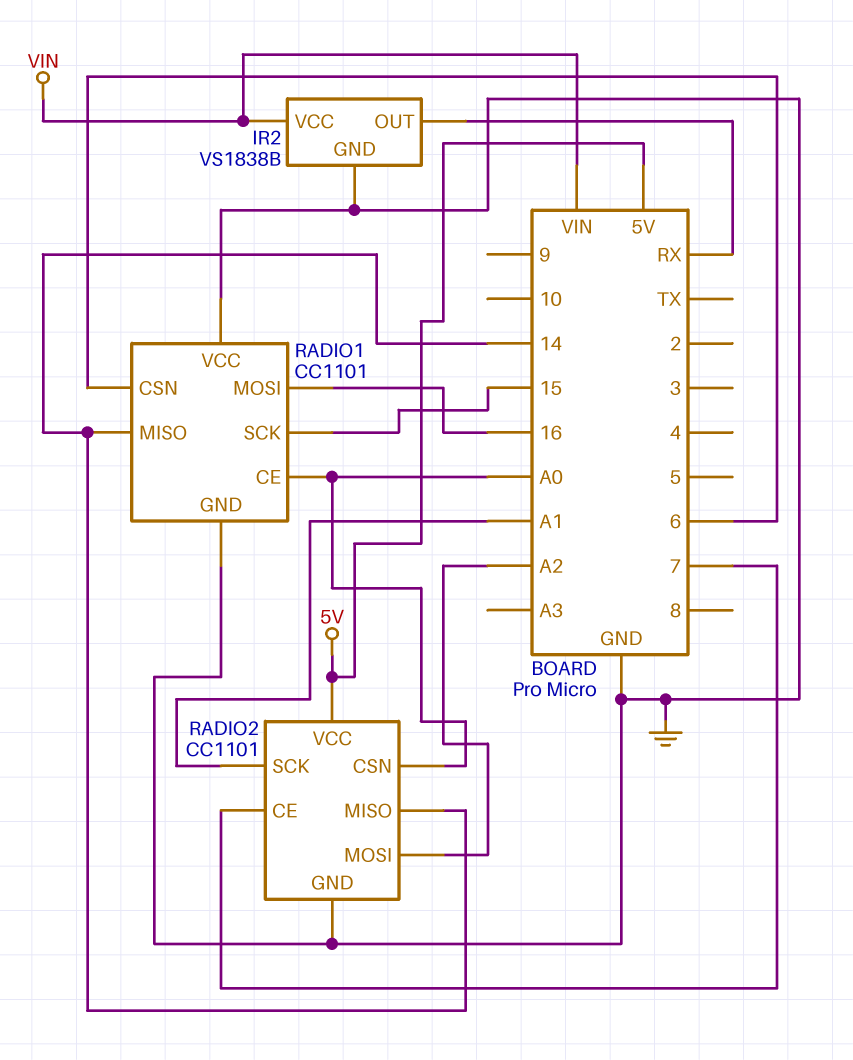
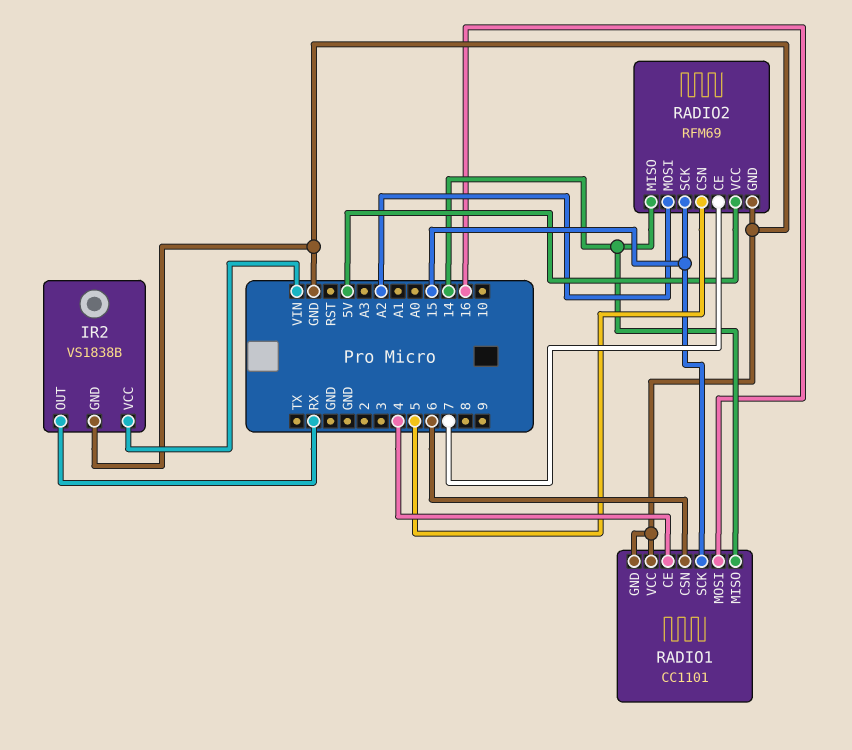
RADIO1 pin CE: A0 -> 4
RADIO2: CC1101 -> RFM69
RADIO2 pin CSN: A0 -> 5
RADIO2 pin SCK: A1 -> 15

